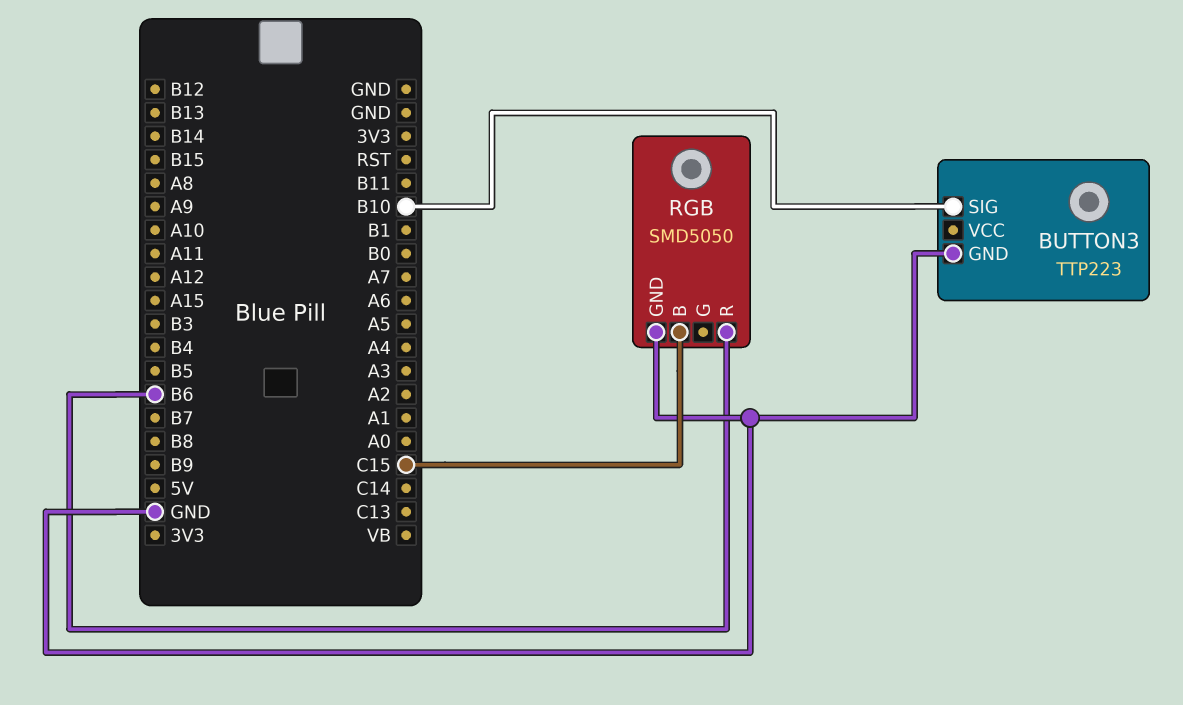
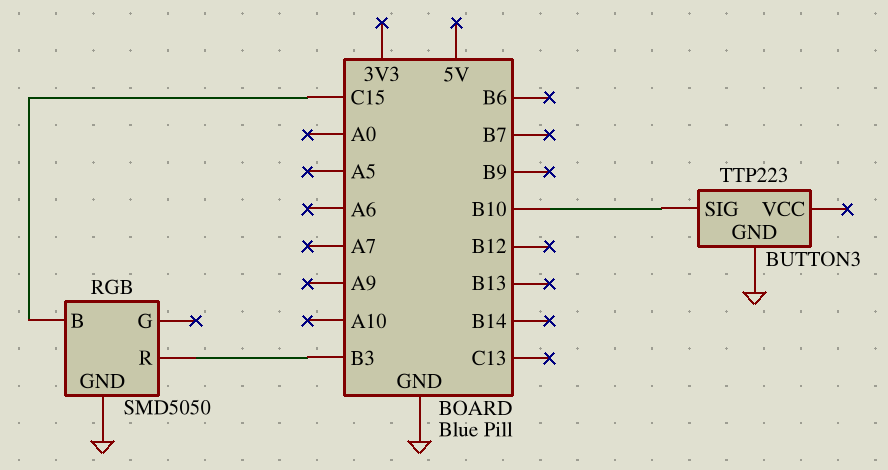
RGB pin R: B6 -> B3

